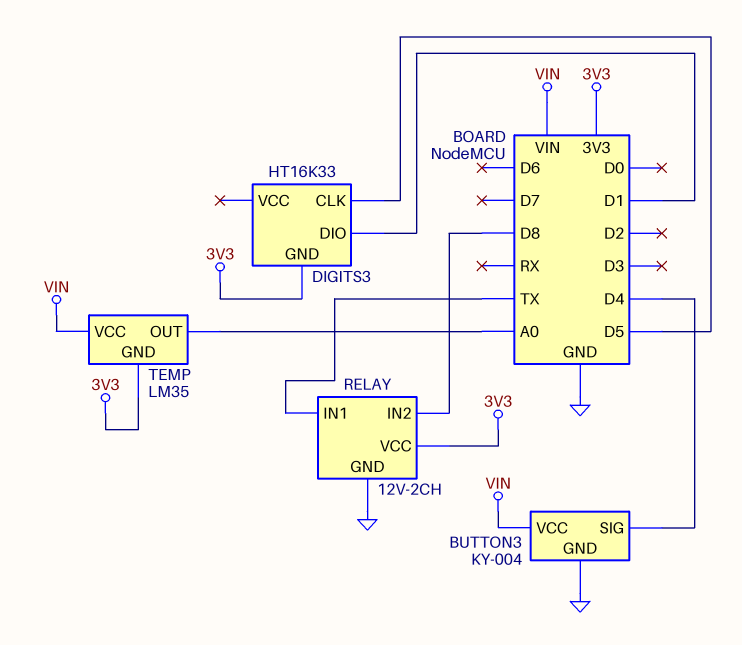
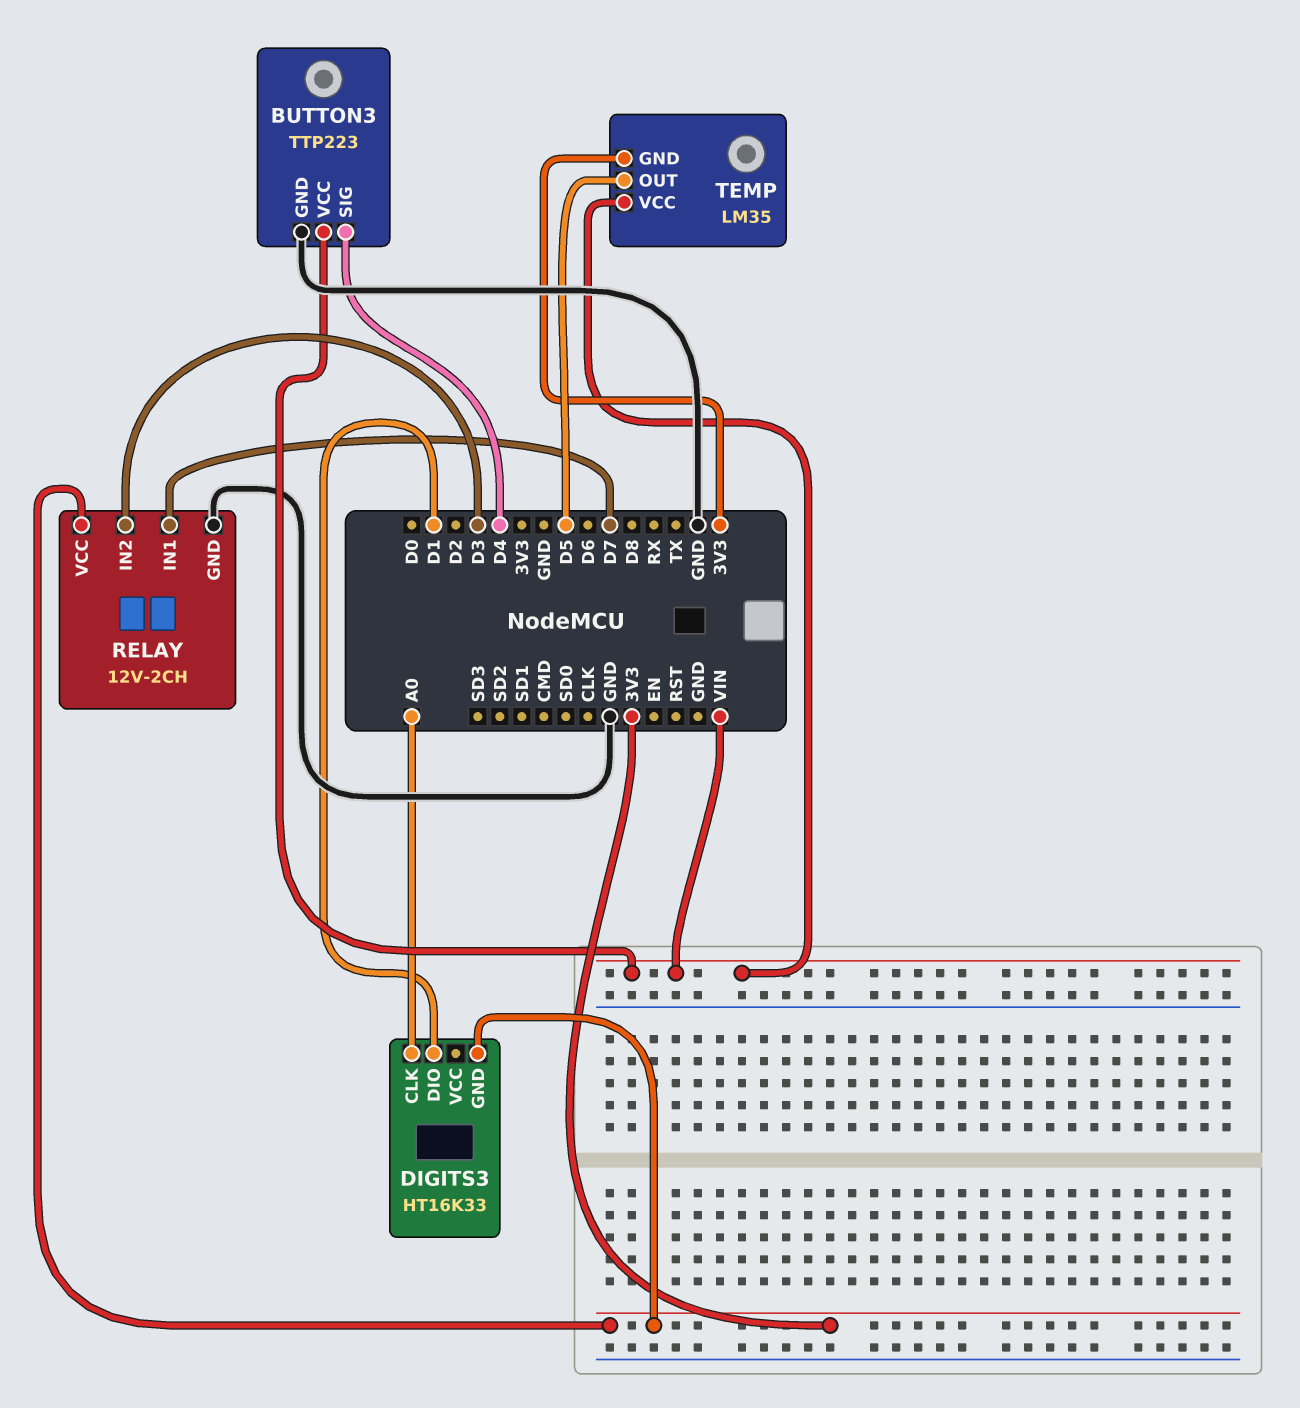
BUTTON3: KY-004 -> TTP223
DIGITS3 pin CLK: D5 -> A0
RELAY pin IN1: TX -> D7
RELAY pin IN2: D8 -> D3
TEMP pin OUT: A0 -> D5

